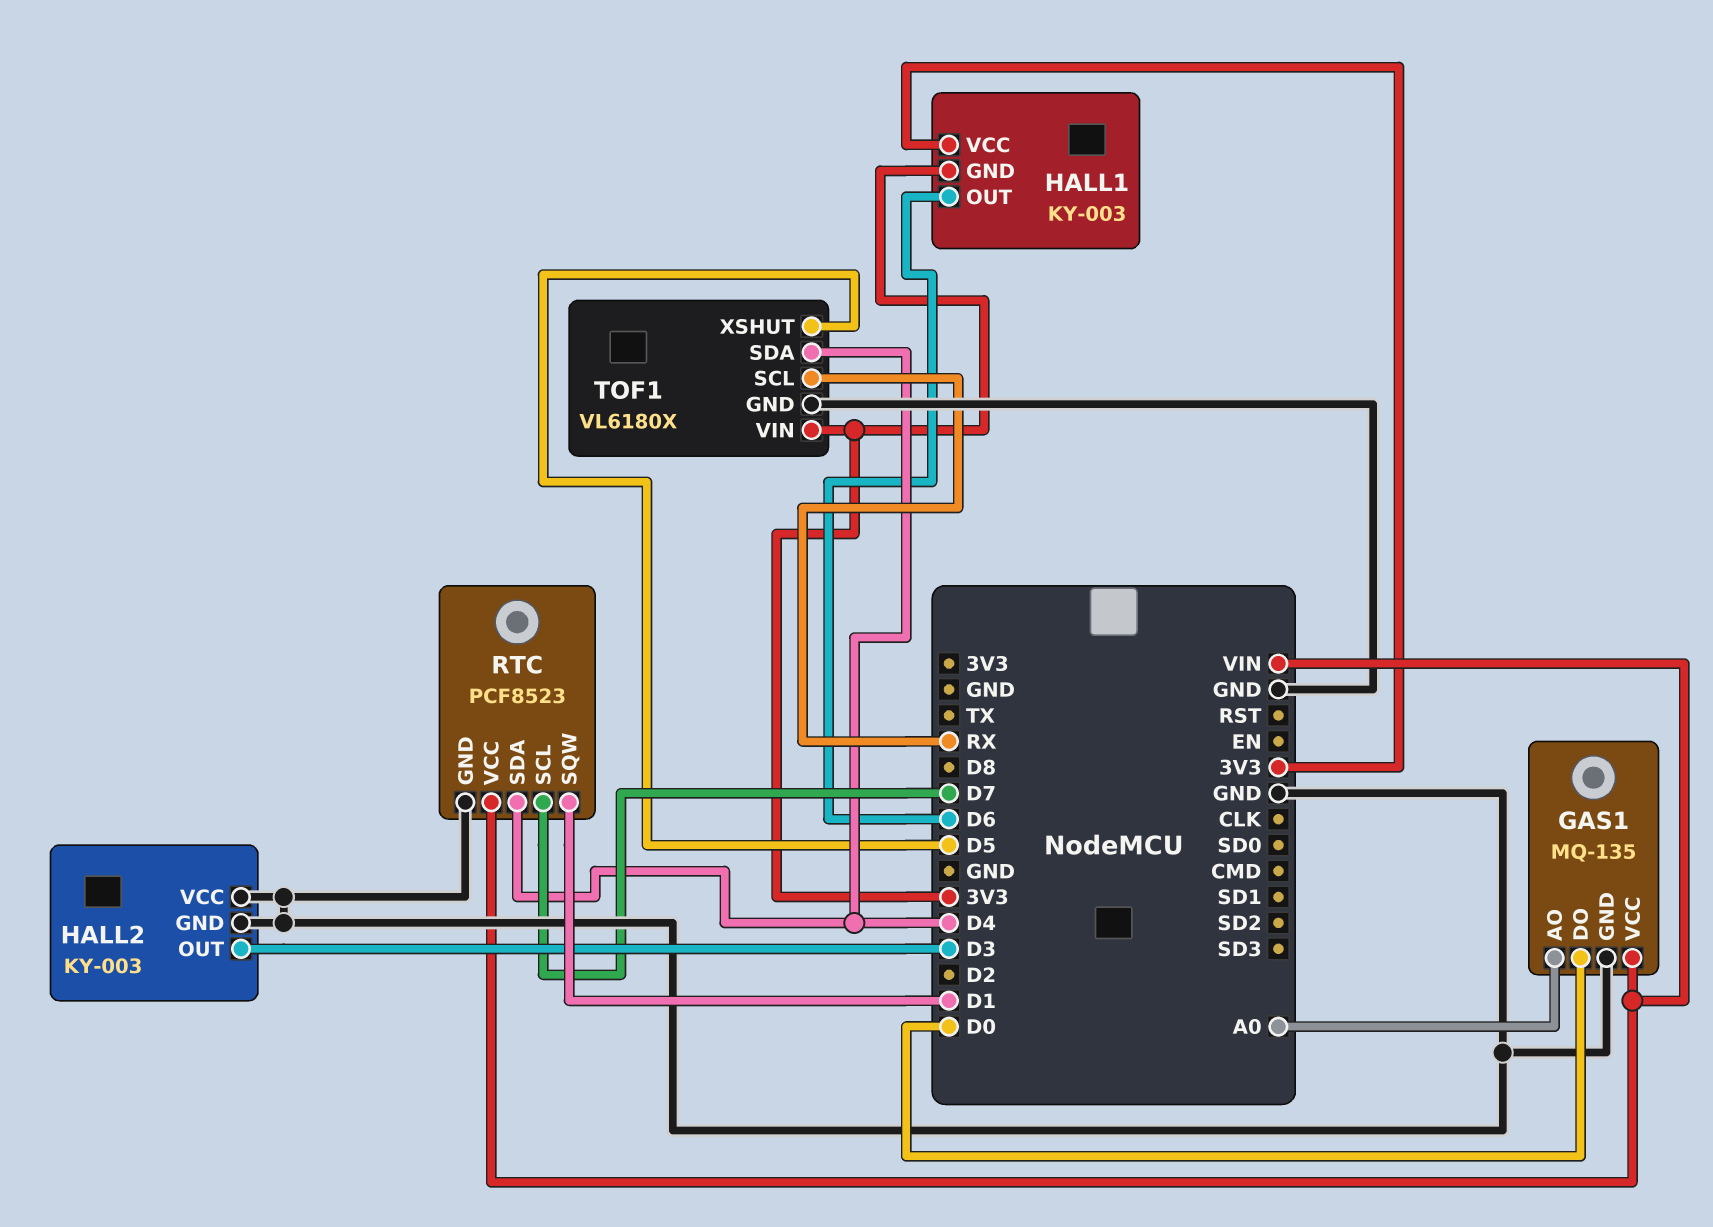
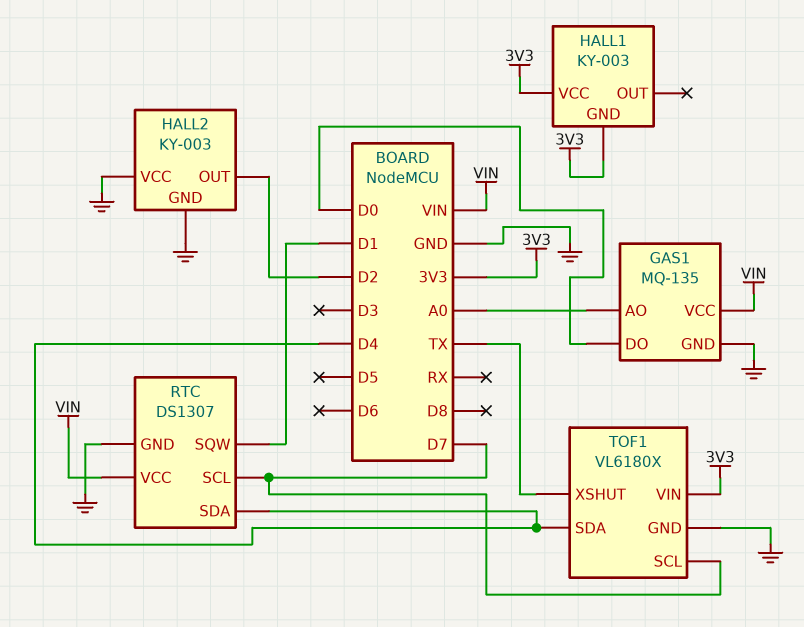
HALL1 pin OUT: D6 -> none
HALL2 pin OUT: D3 -> D2
RTC: PCF8523 -> DS1307
TOF1 pin SCL: RX -> D7
TOF1 pin XSHUT: D5 -> TX

